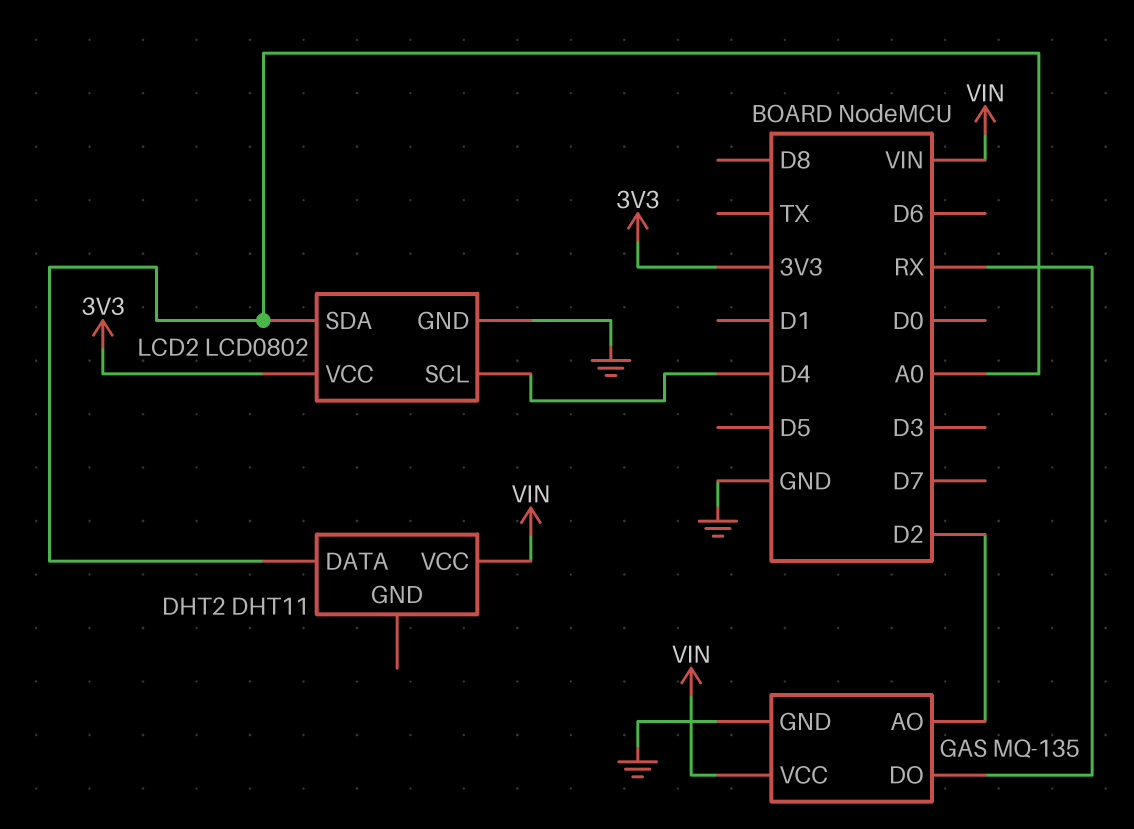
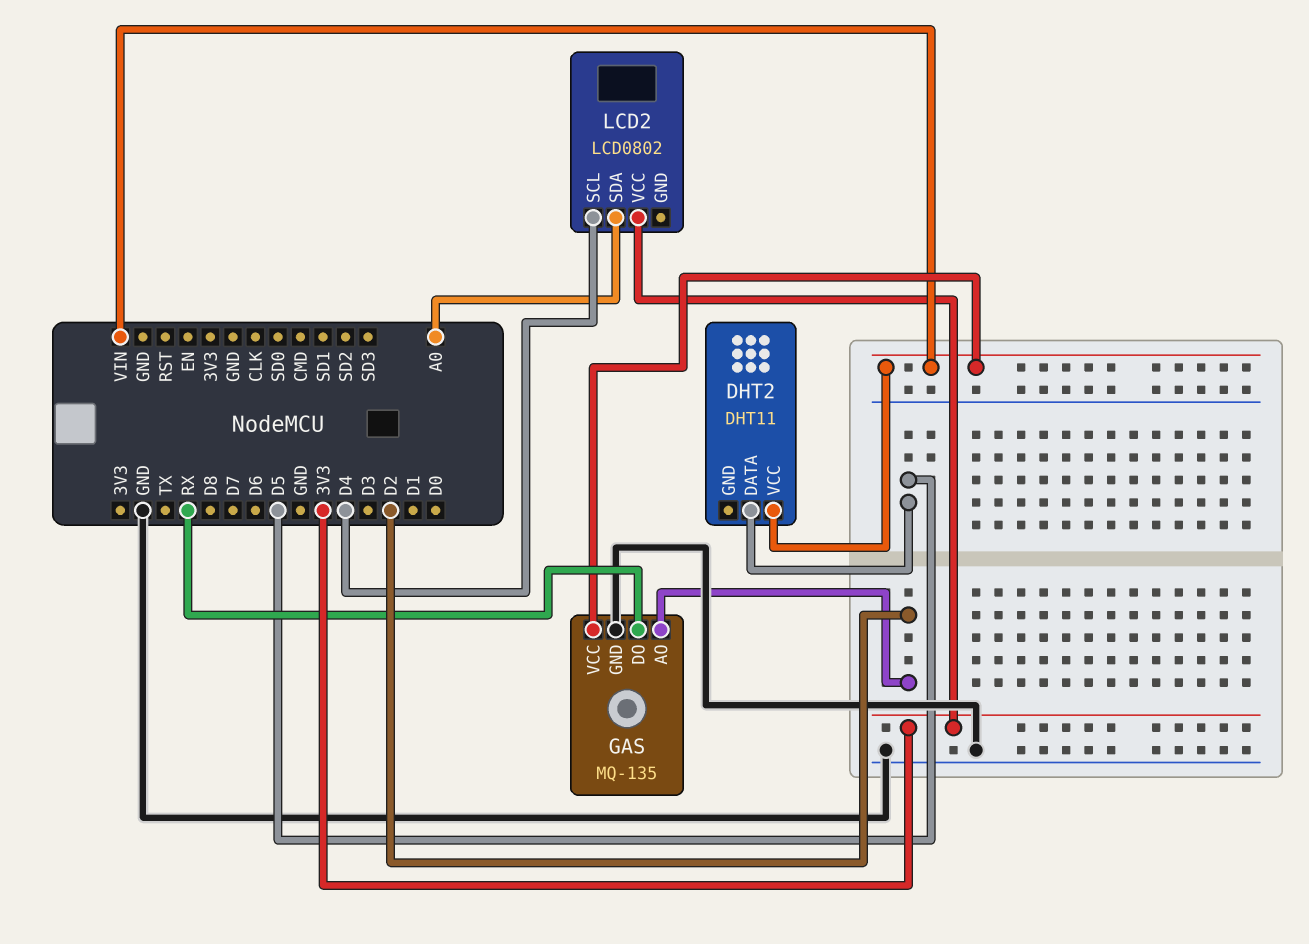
DHT2 pin DATA: A0 -> D5
LCD2 pin GND: GND -> none

